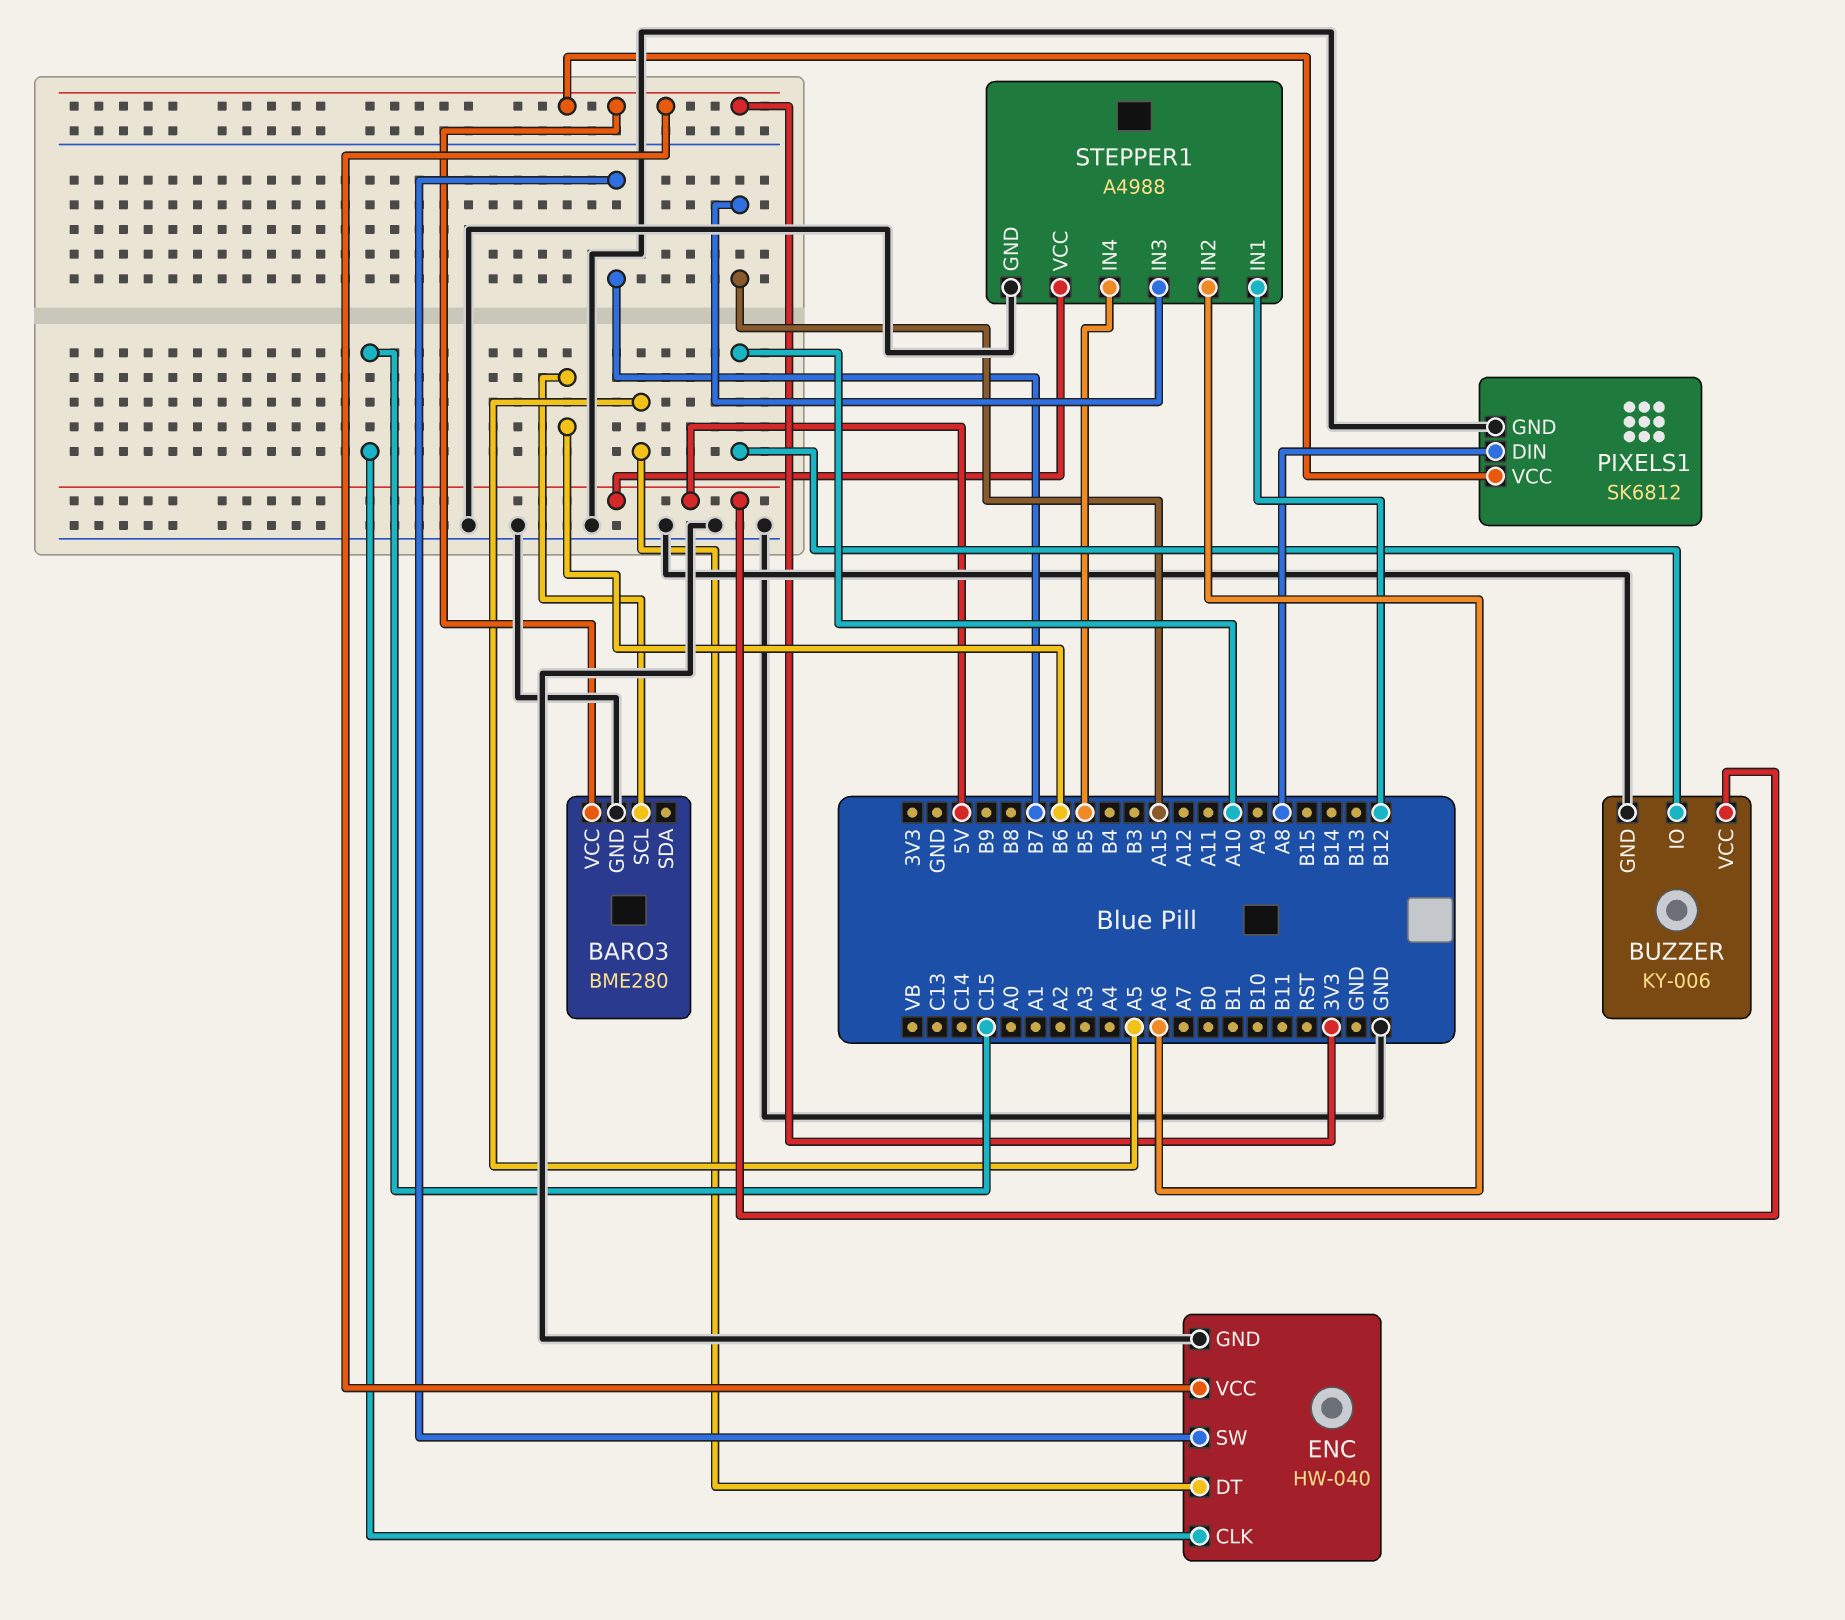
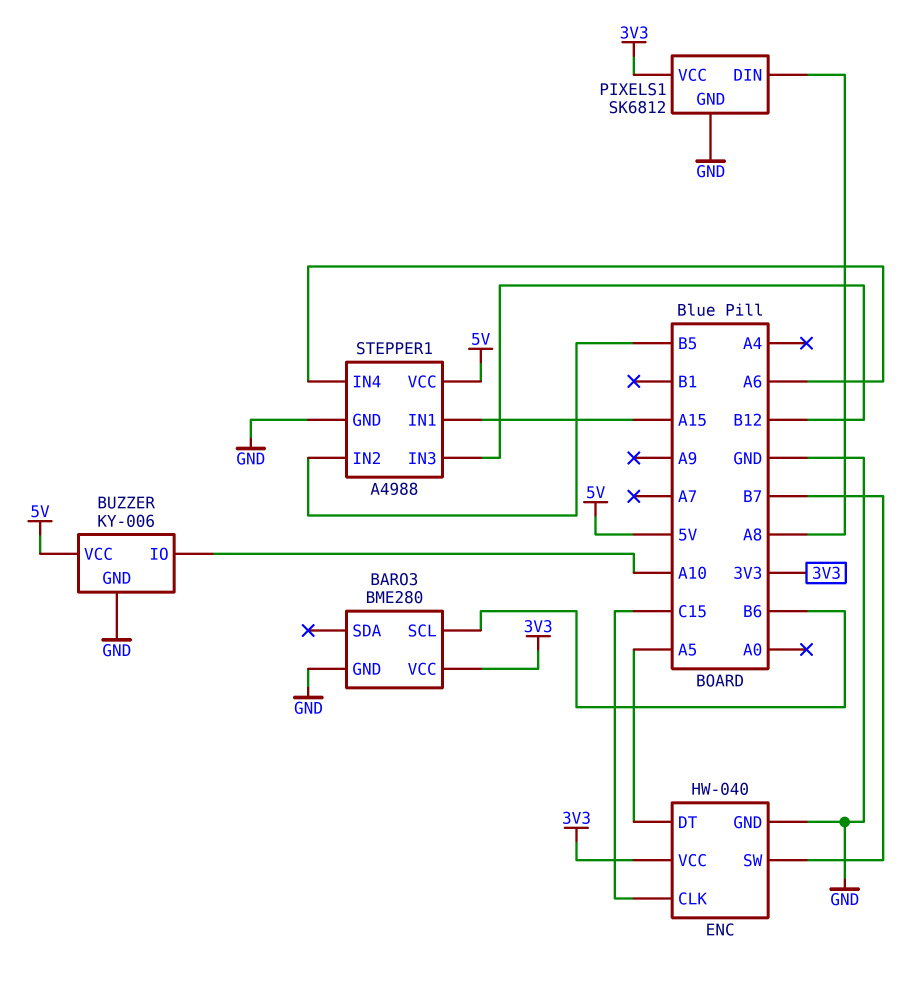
STEPPER1 pin IN1: B12 -> A15
STEPPER1 pin IN2: A6 -> B5
STEPPER1 pin IN3: A15 -> B12
STEPPER1 pin IN4: B5 -> A6

